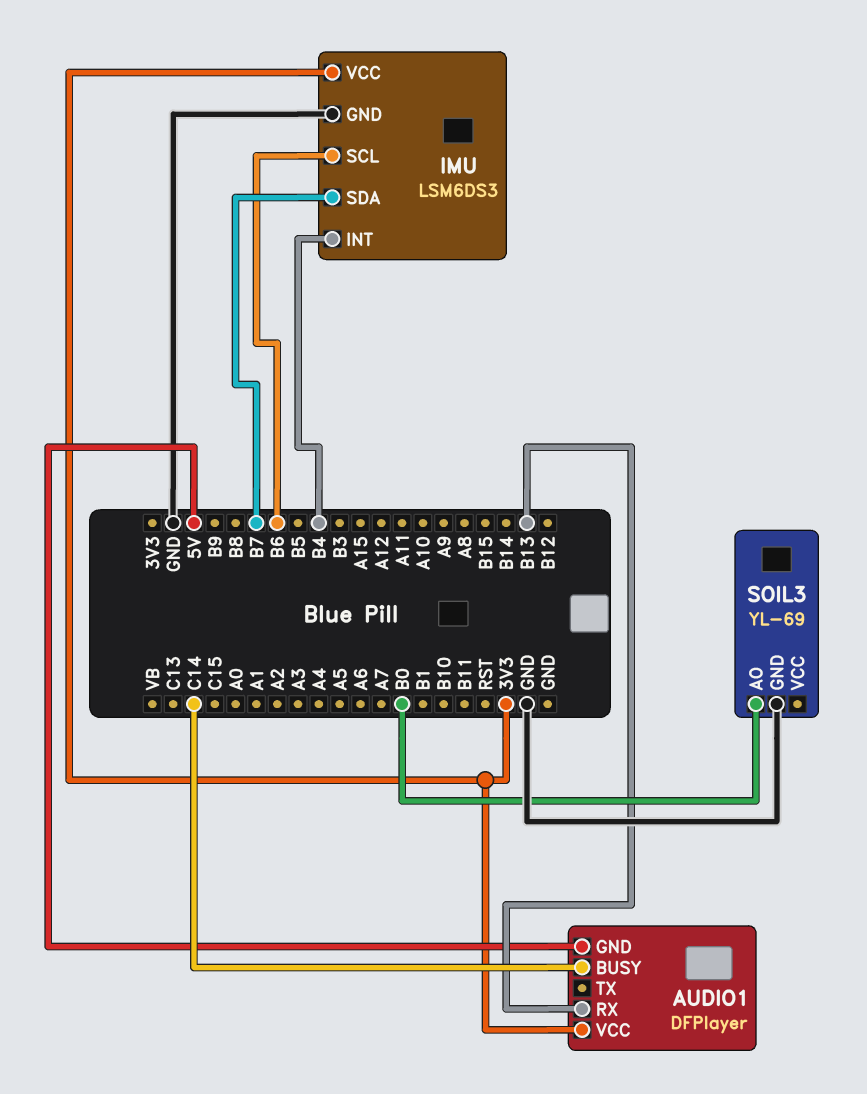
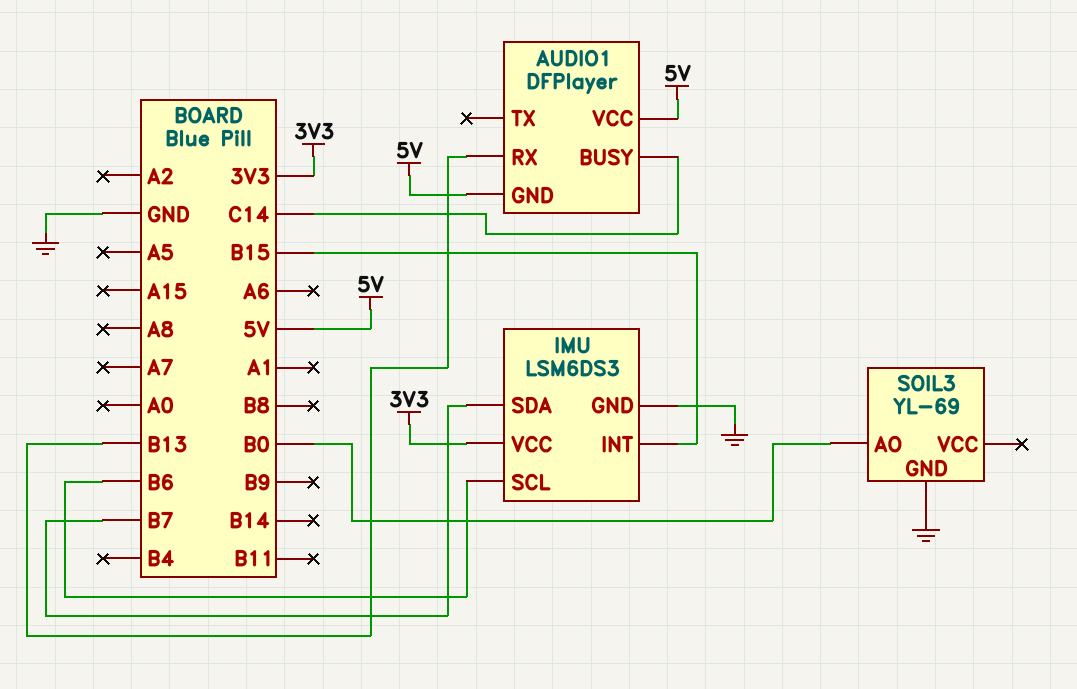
AUDIO1 pin VCC: 3V3 -> 5V
IMU pin INT: B4 -> B15

